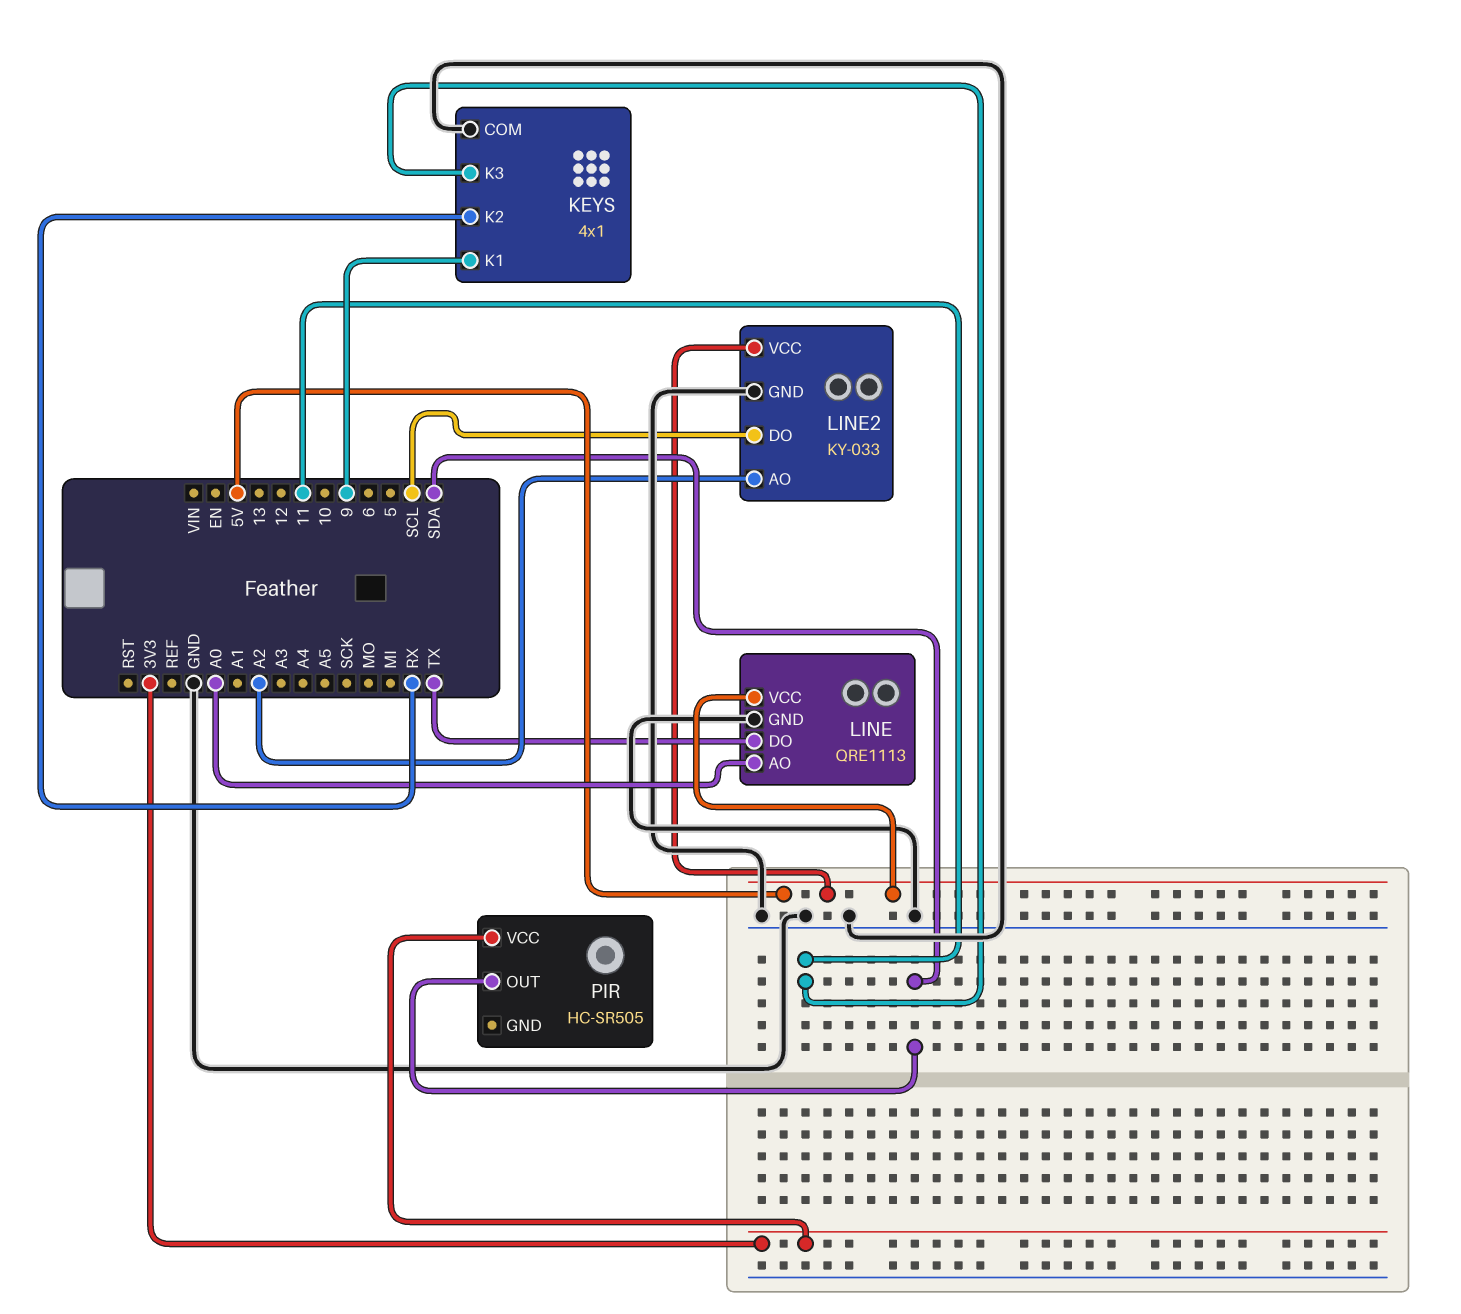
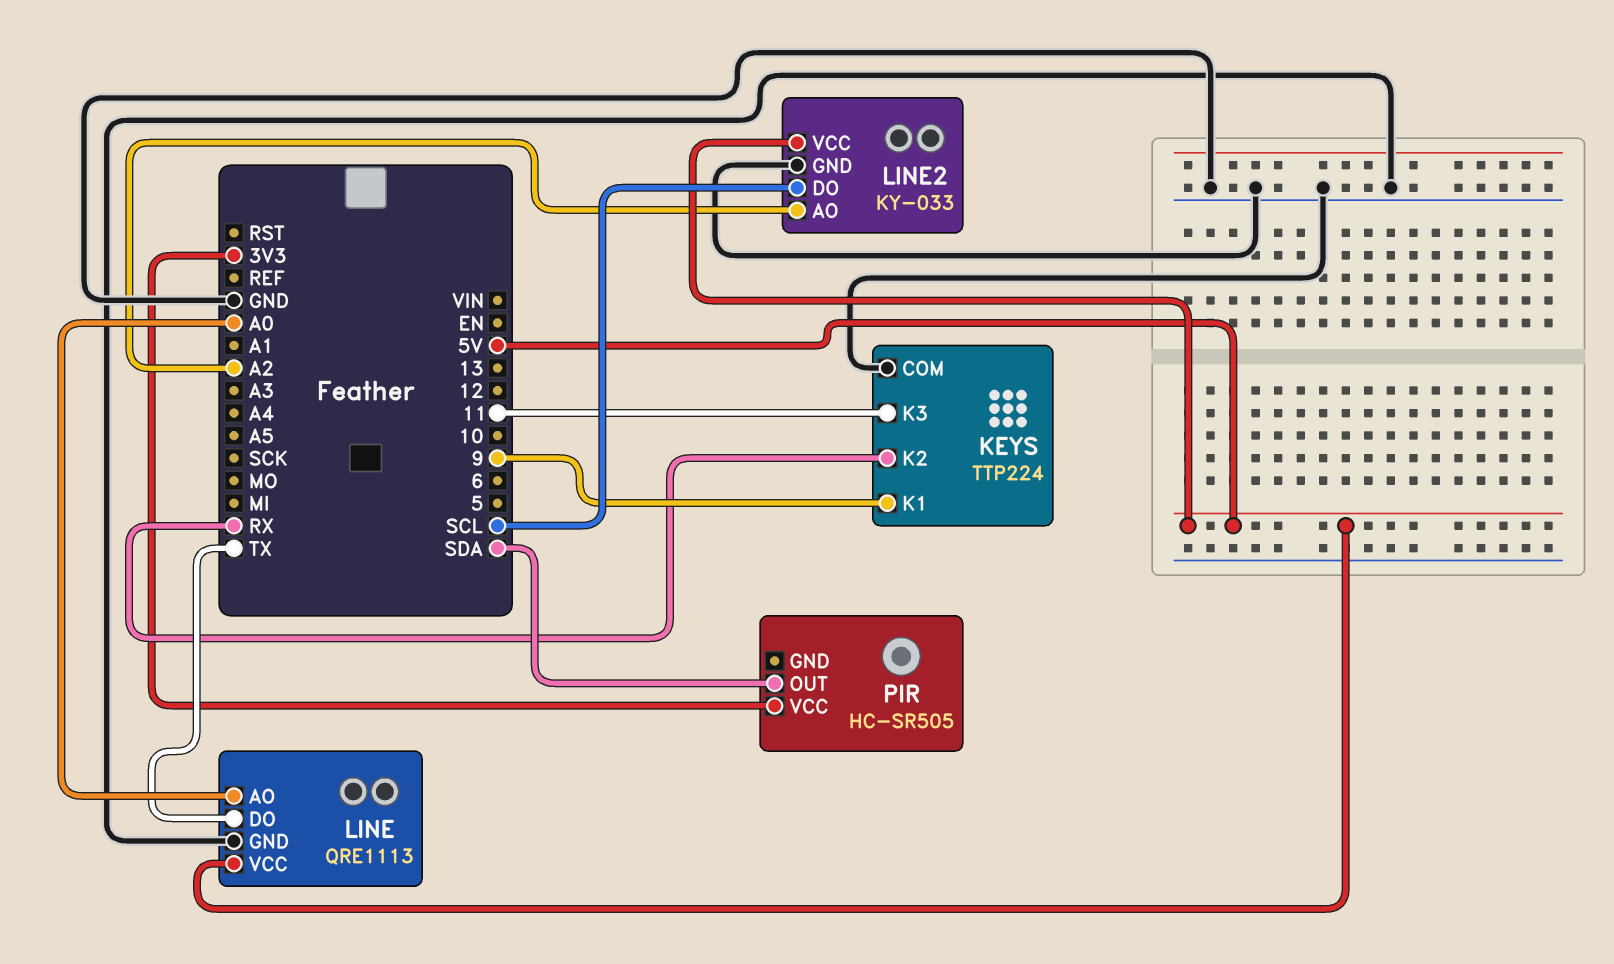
KEYS: 4x1 -> TTP224

